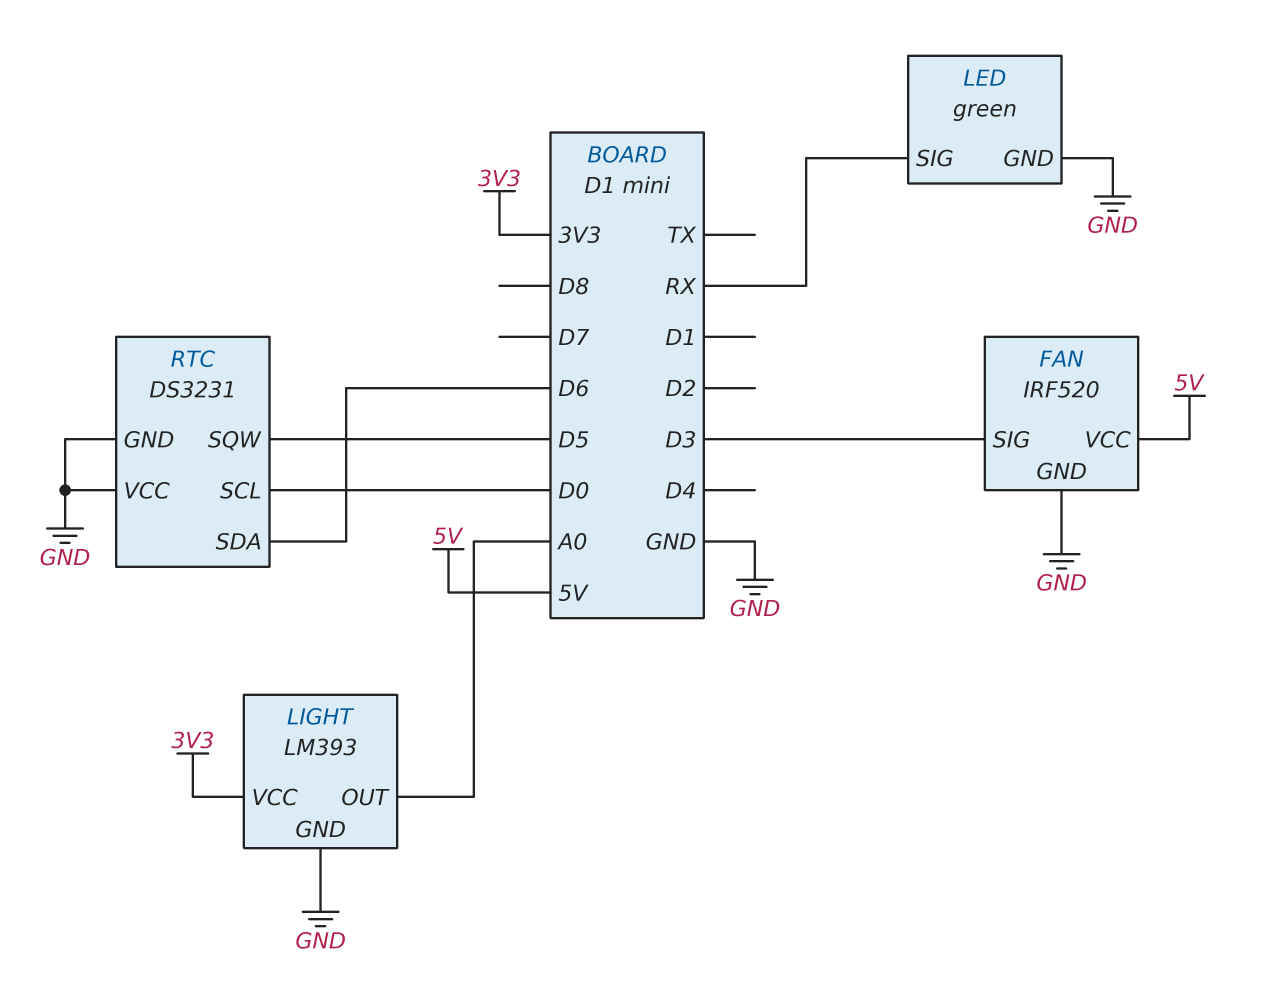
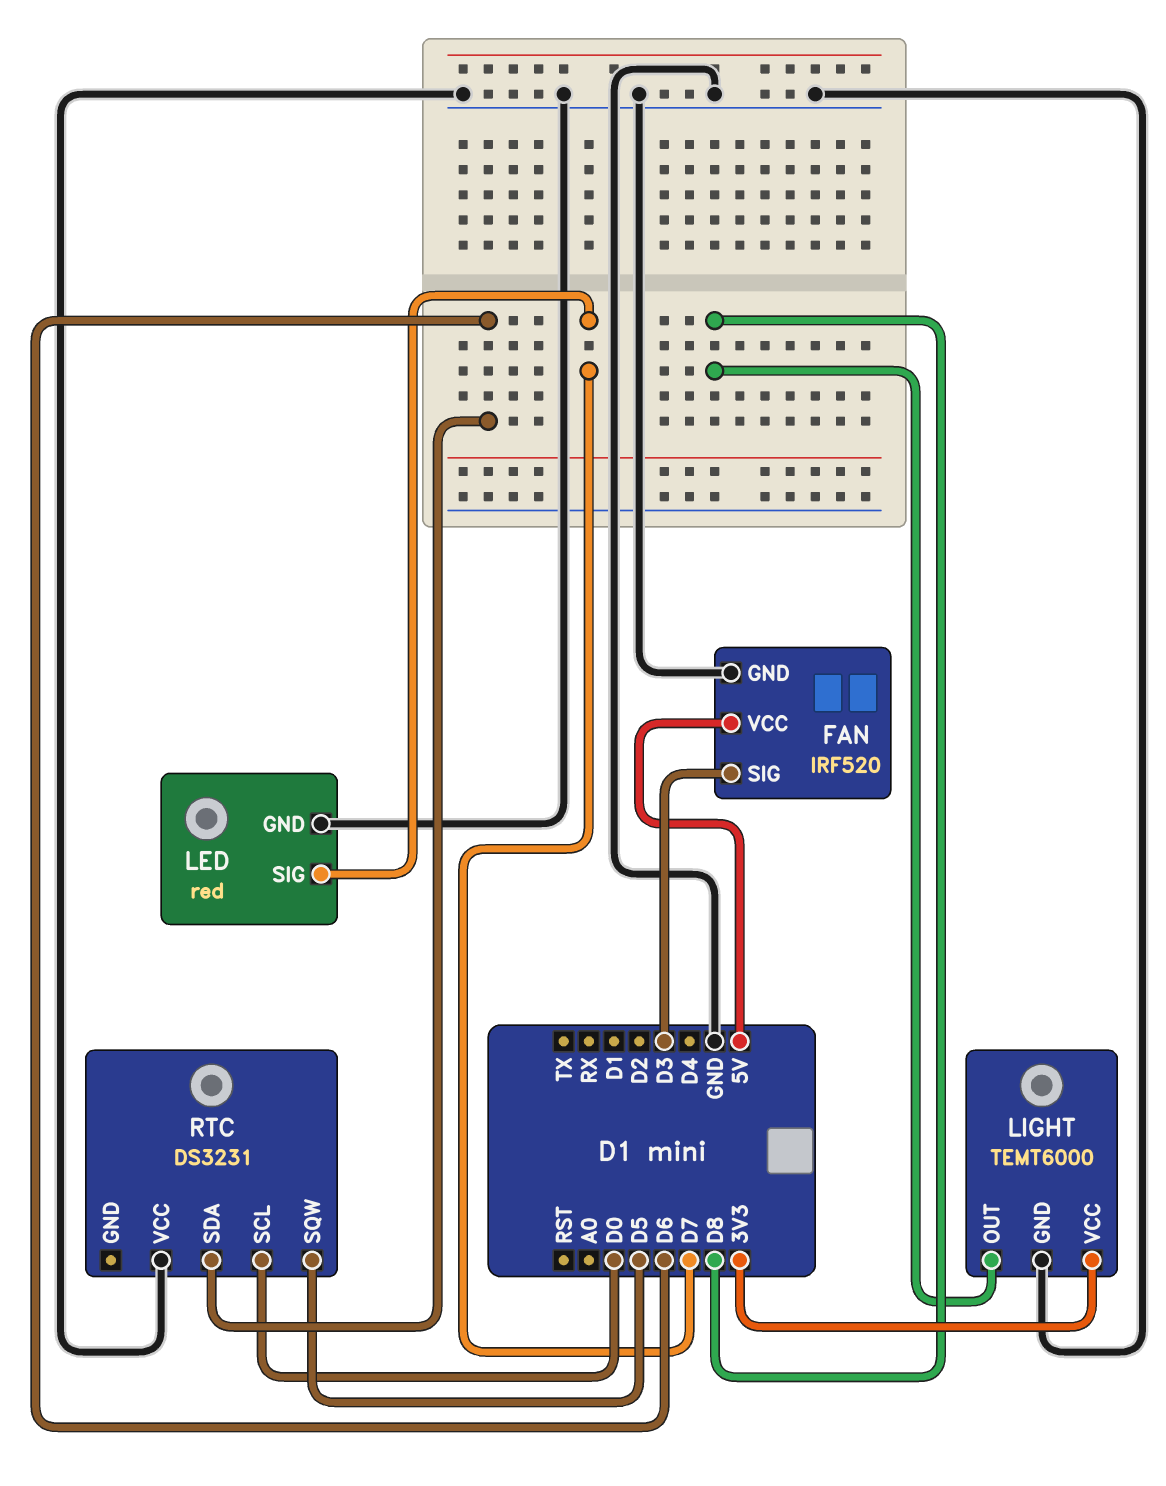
LED: green -> red
LED pin SIG: RX -> D7
LIGHT: LM393 -> TEMT6000
LIGHT pin OUT: A0 -> D8
RTC pin GND: GND -> none

